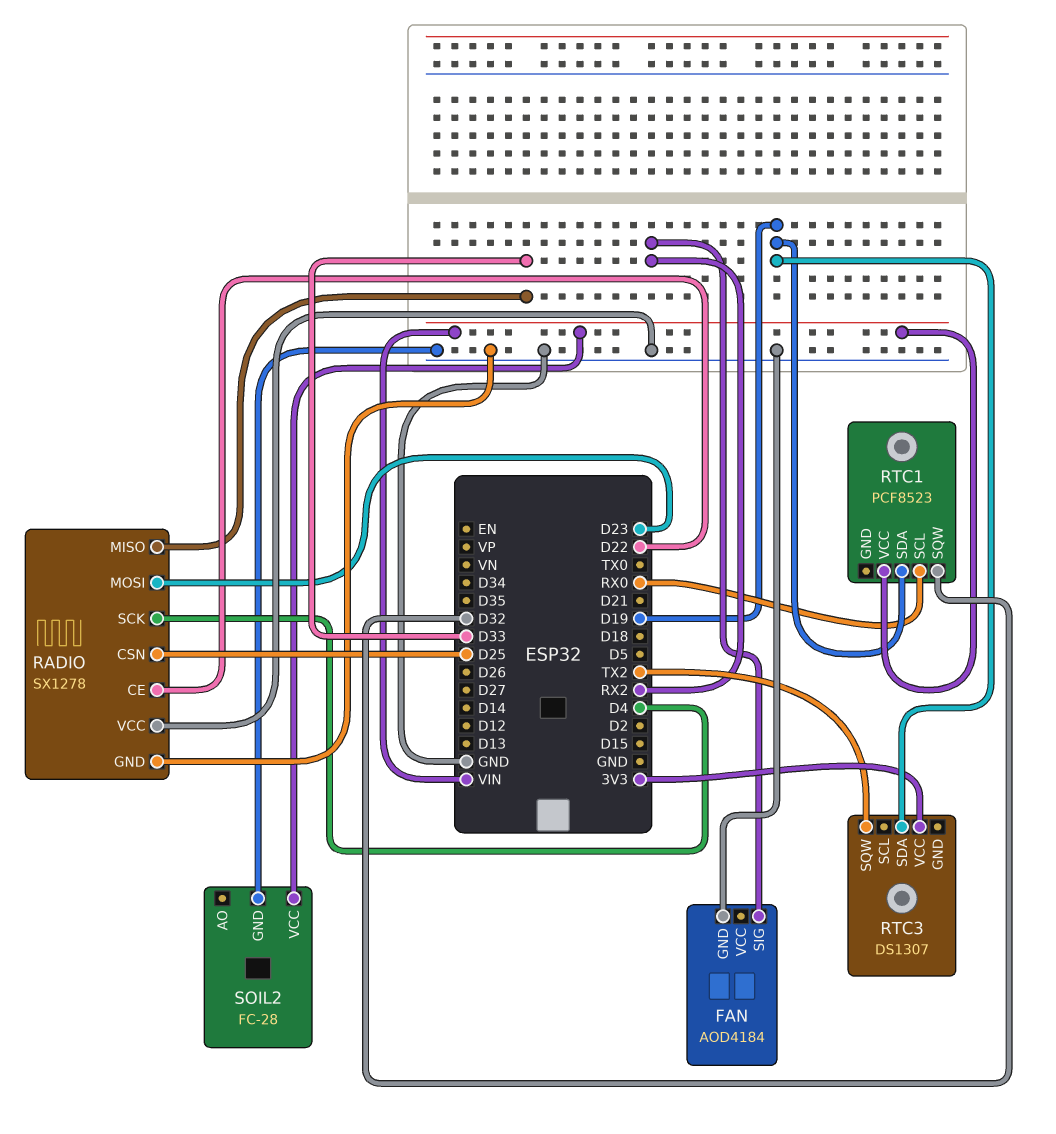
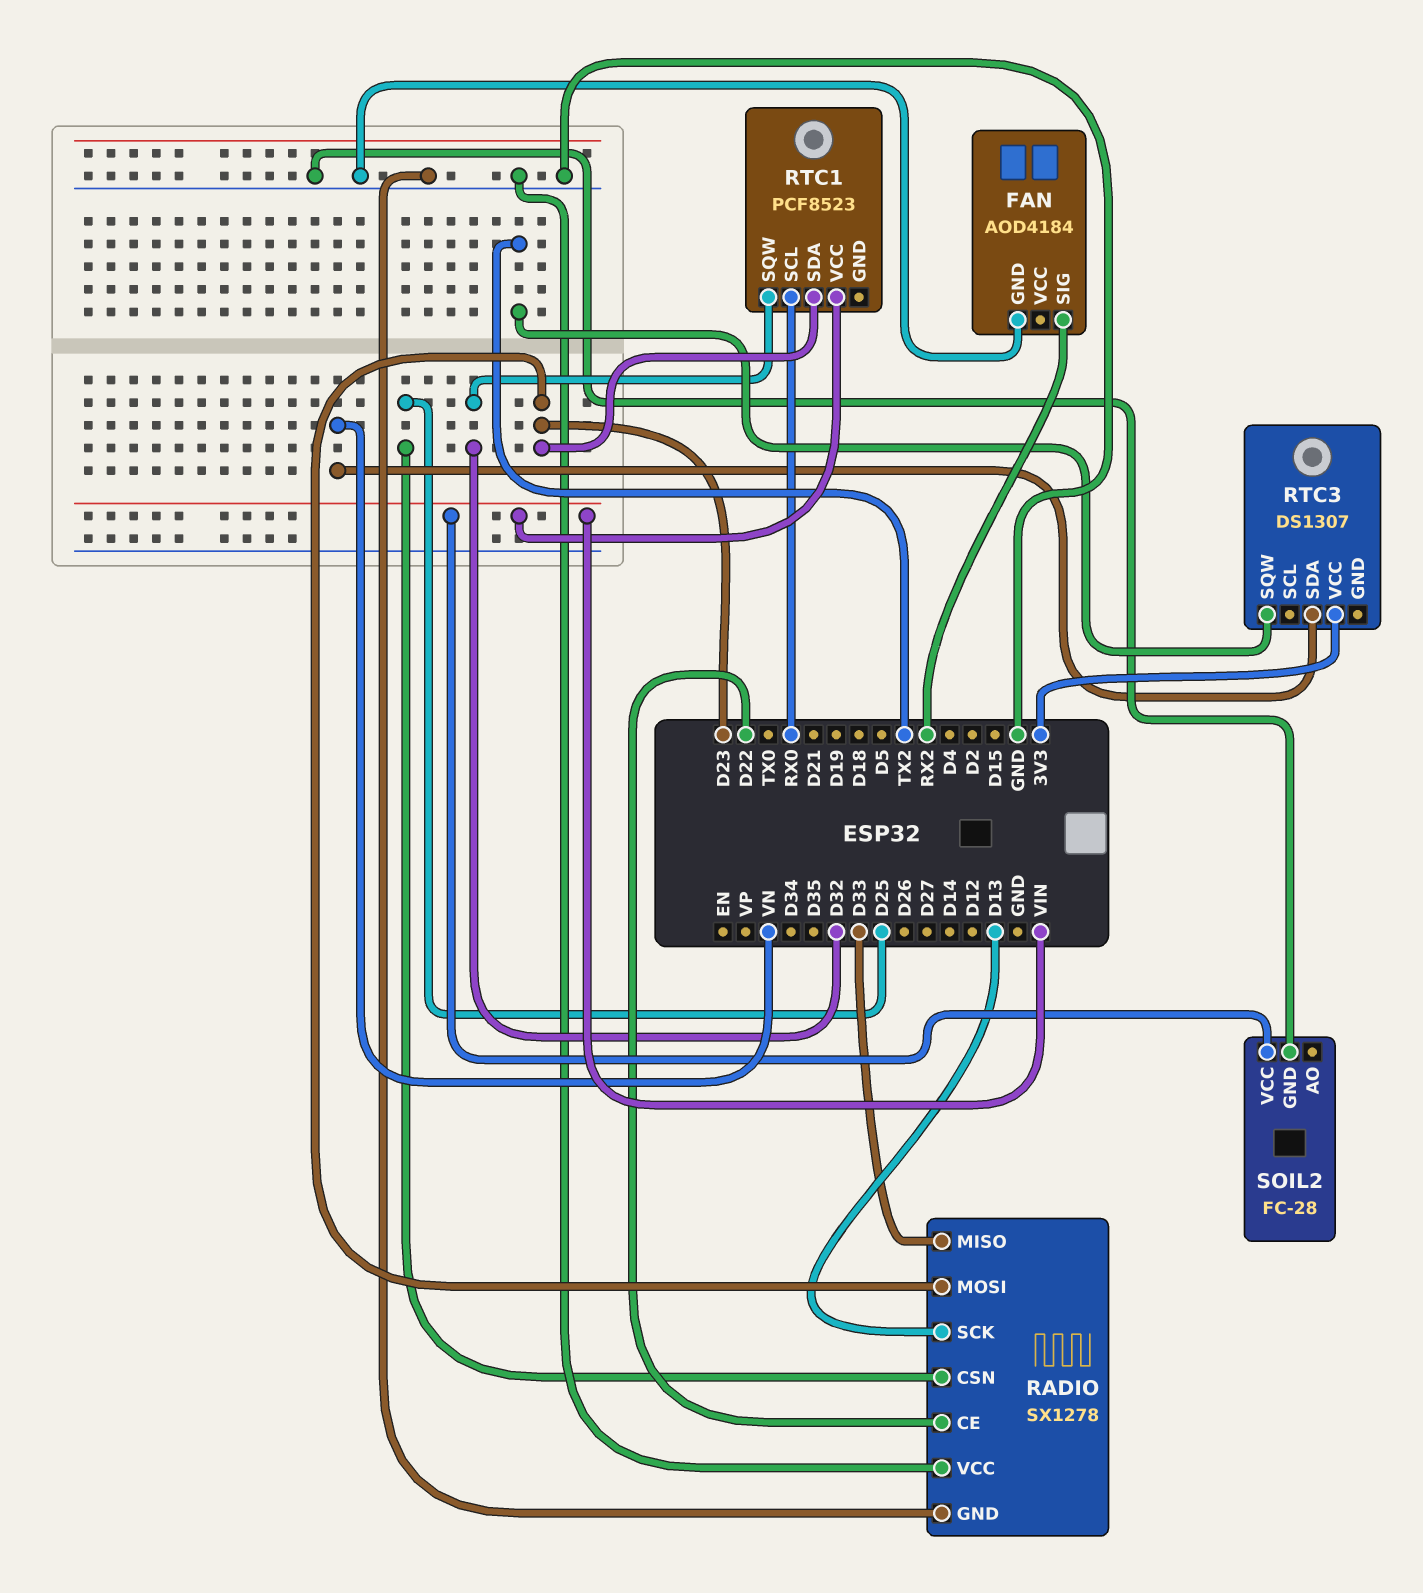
RADIO pin SCK: D4 -> D13
RTC1 pin SDA: D19 -> D23
RTC3 pin SDA: D19 -> VN

